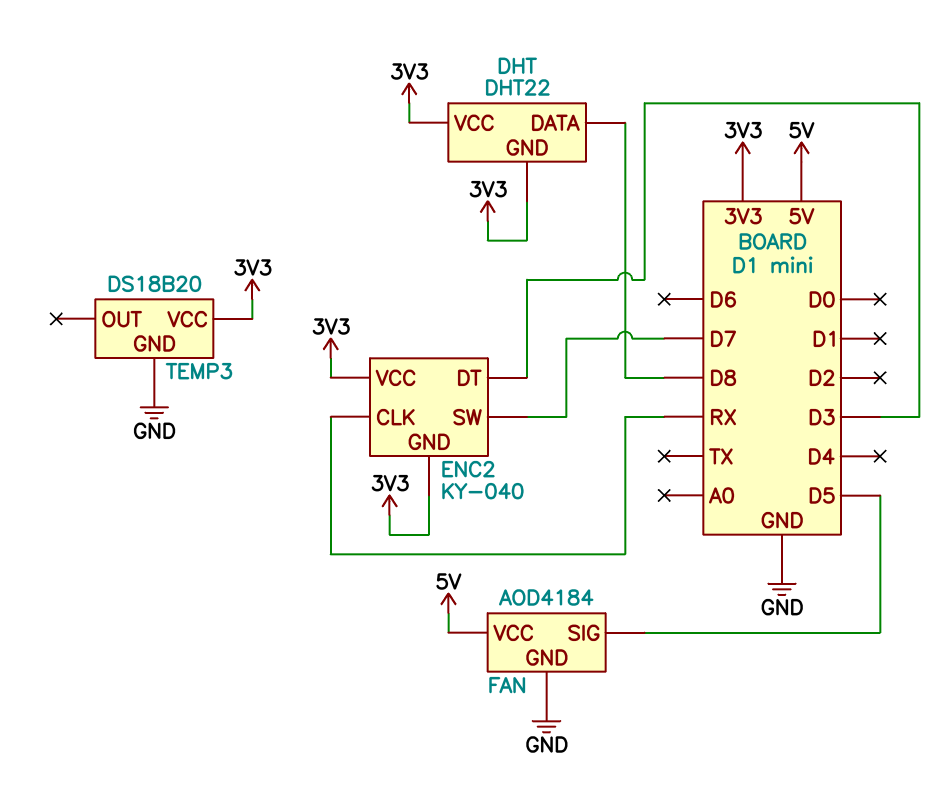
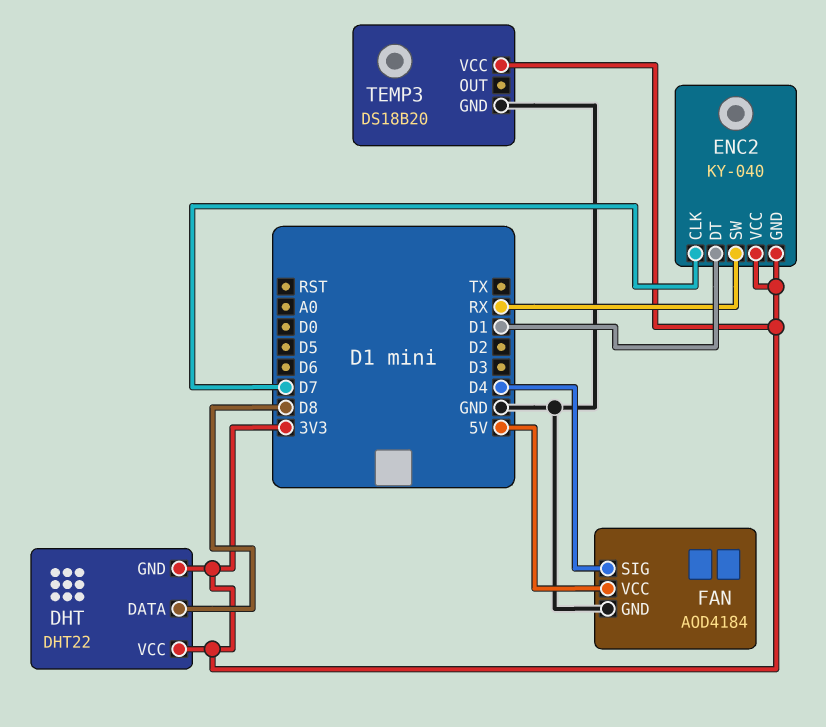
ENC2 pin CLK: RX -> D7
ENC2 pin DT: D3 -> D1
ENC2 pin SW: D7 -> RX
FAN pin SIG: D5 -> D4

